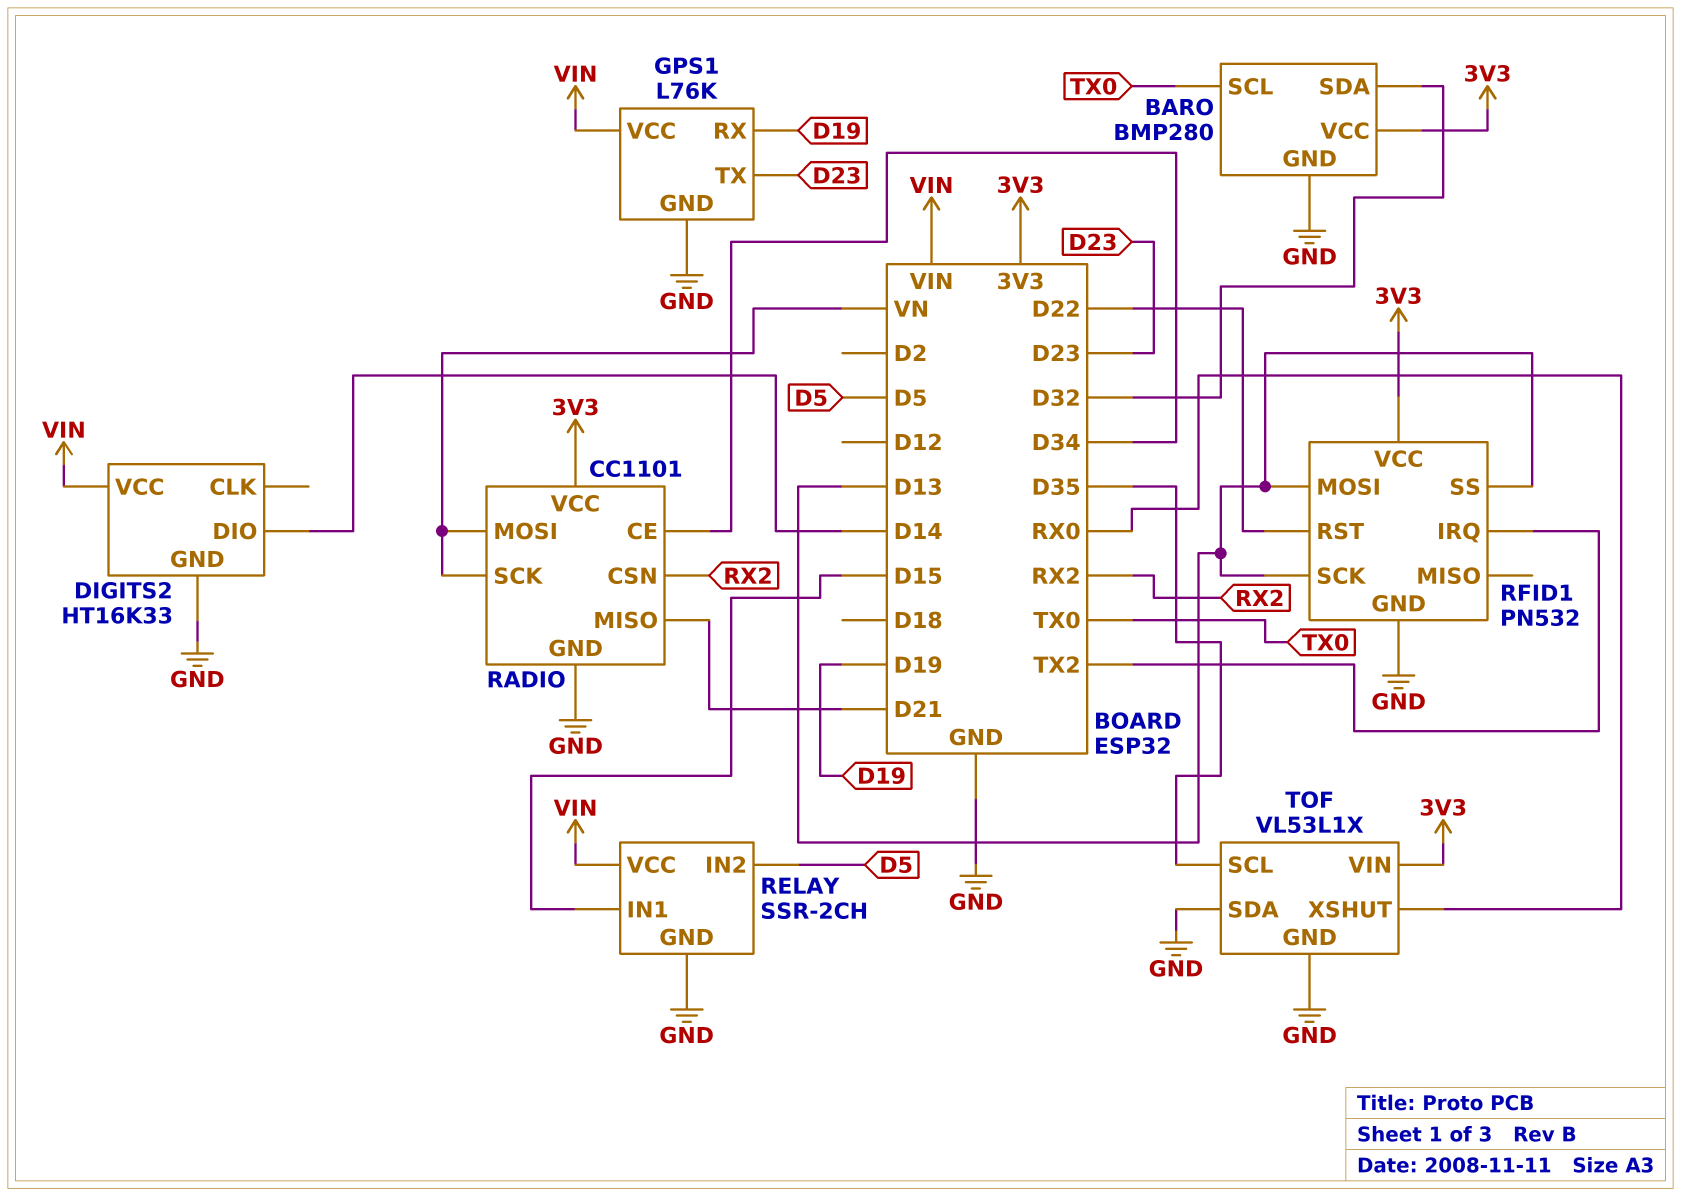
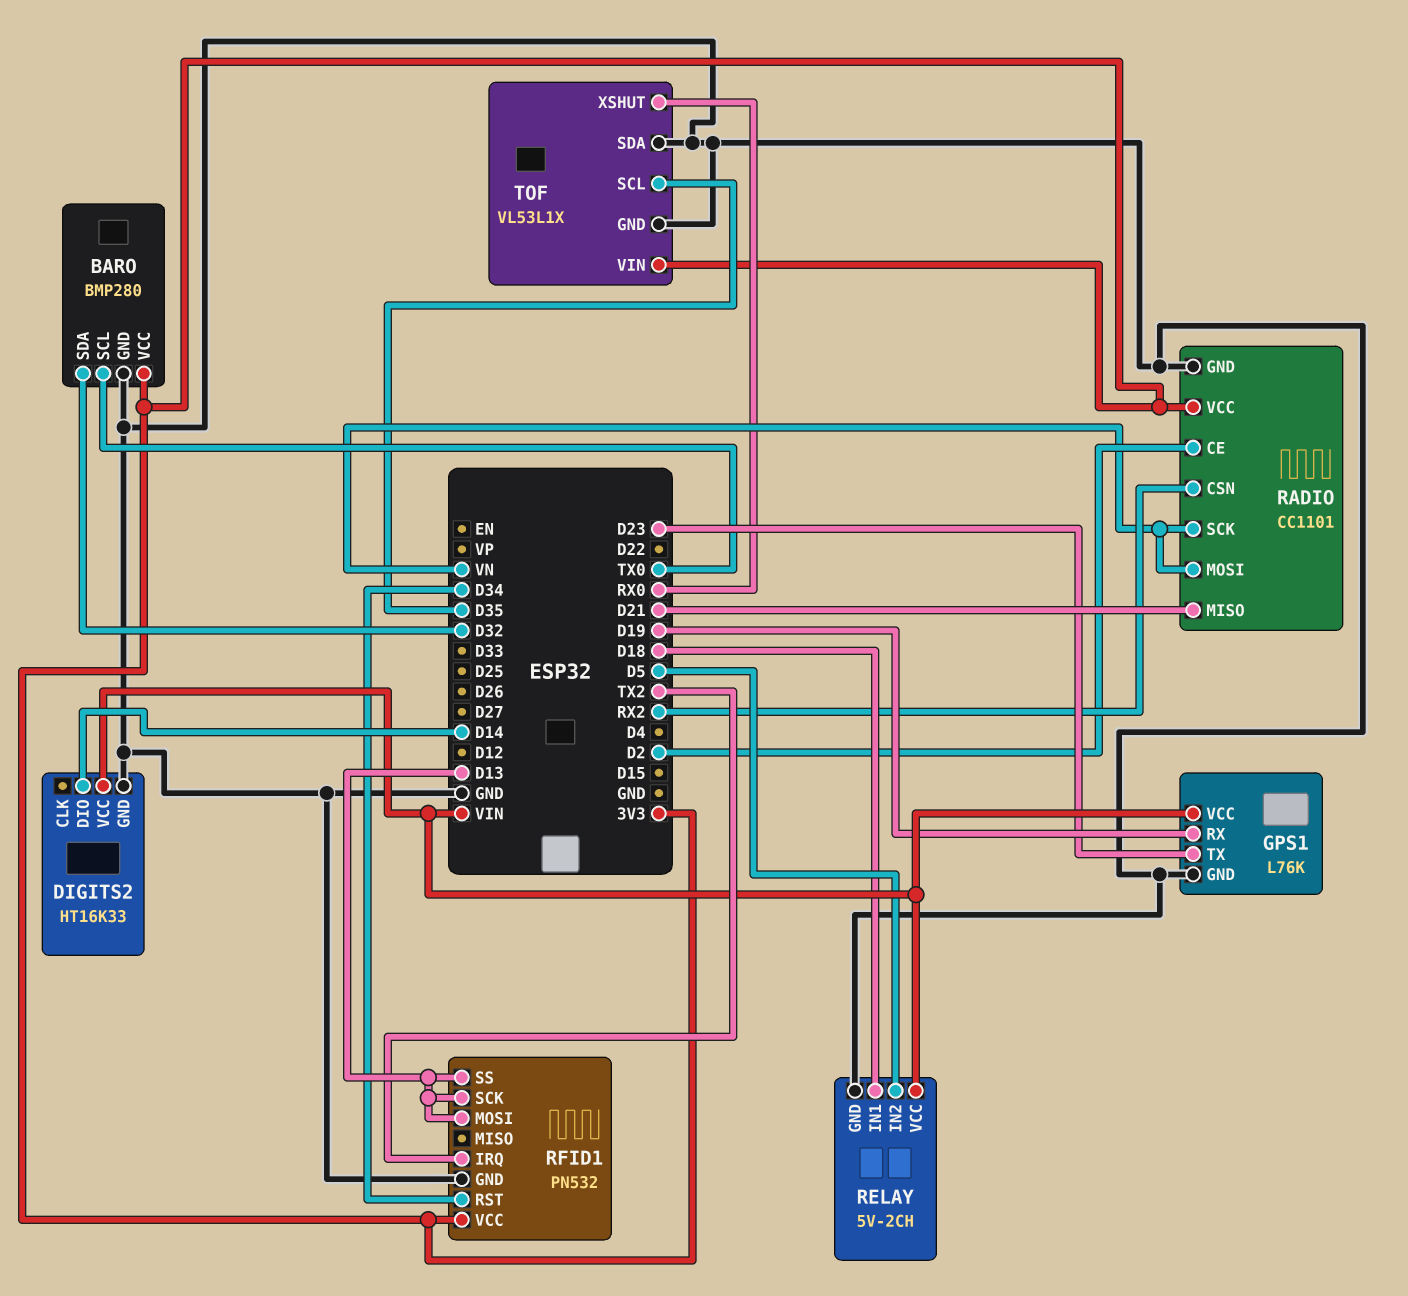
RADIO pin CE: D34 -> D2
RELAY: SSR-2CH -> 5V-2CH
RELAY pin IN1: D15 -> D18
RFID1 pin RST: D22 -> D34

